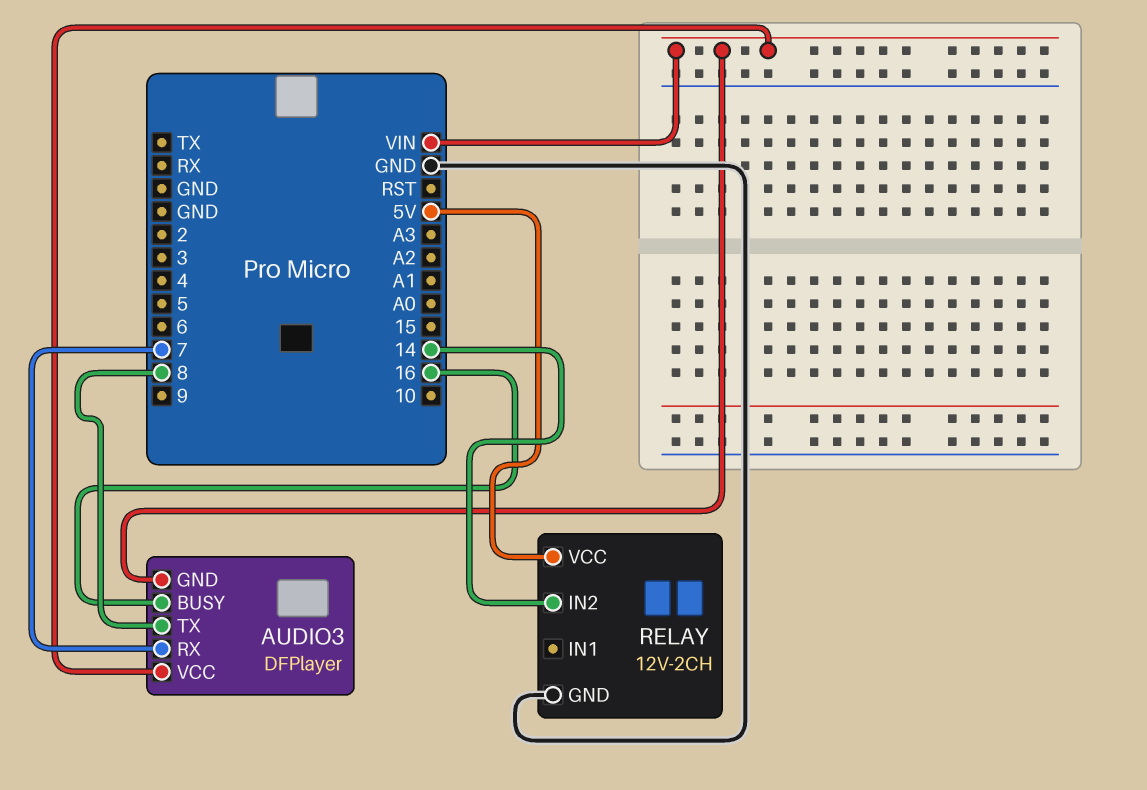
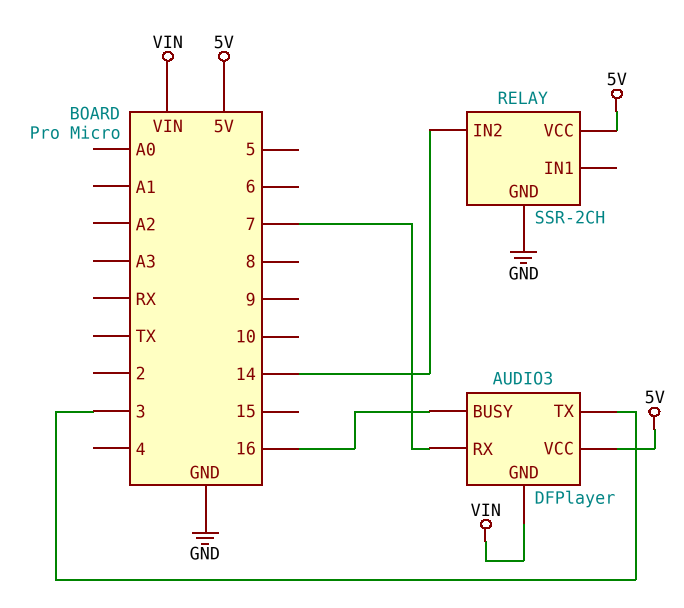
AUDIO3 pin TX: 8 -> 3
AUDIO3 pin VCC: VIN -> 5V
RELAY: 12V-2CH -> SSR-2CH

